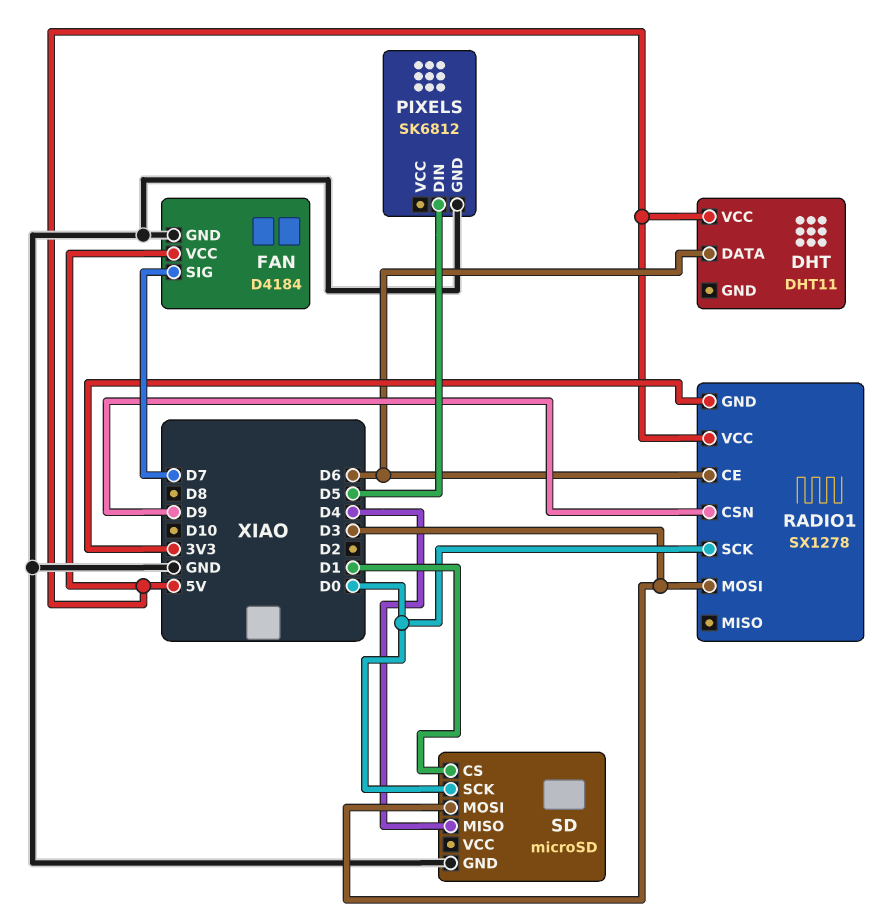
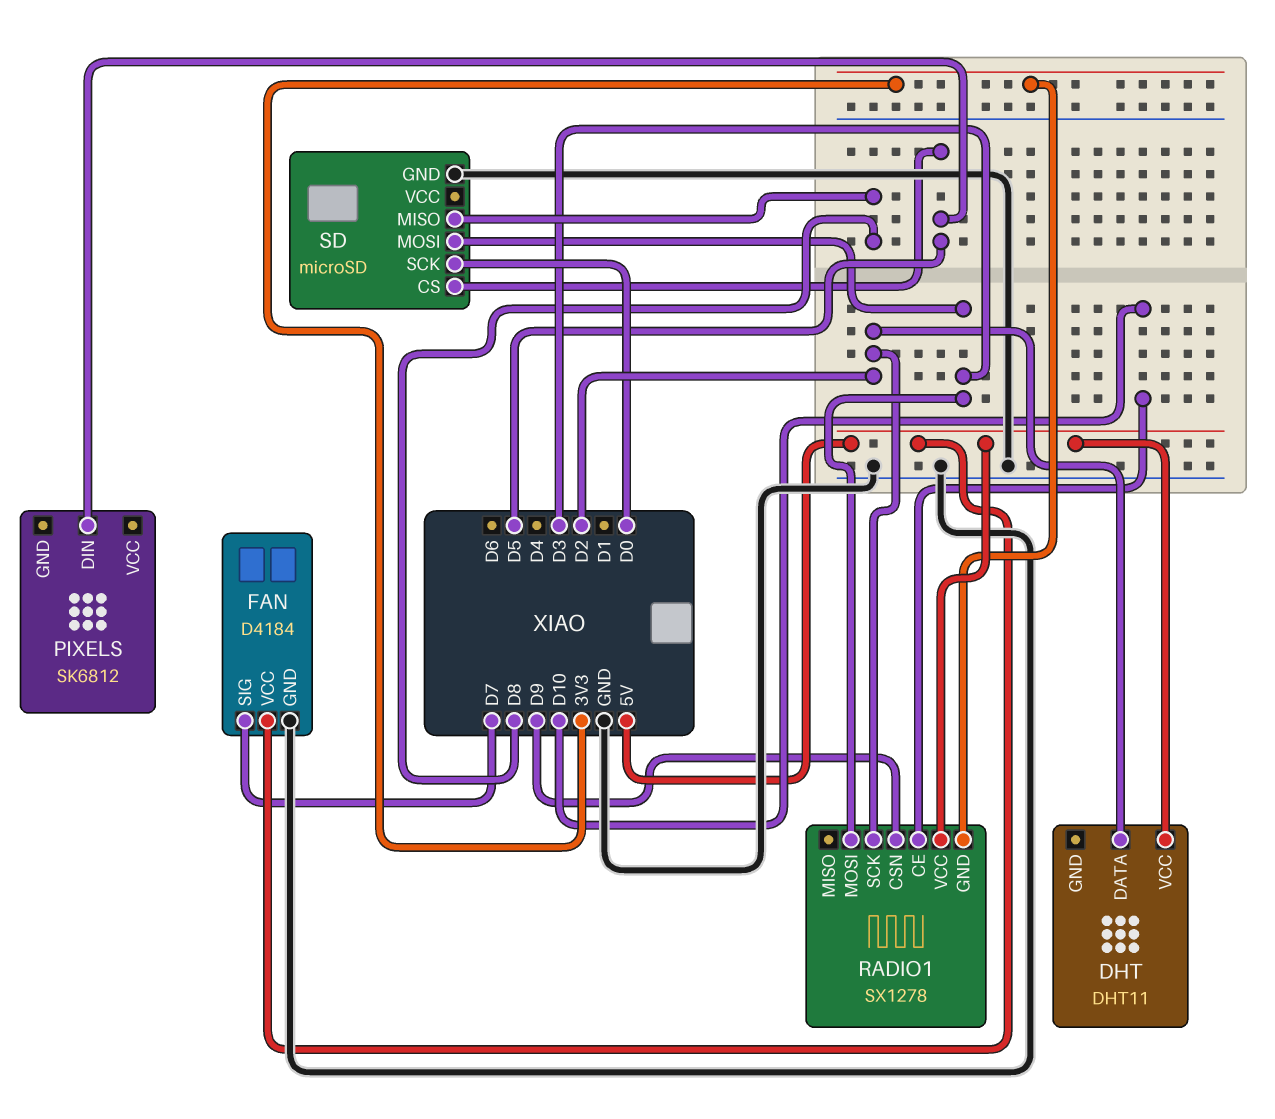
DHT pin DATA: D6 -> D2
PIXELS pin GND: GND -> none
RADIO1 pin CE: D6 -> D10
RADIO1 pin SCK: D0 -> D2
SD pin CS: D1 -> D5
SD pin MISO: D4 -> D8

